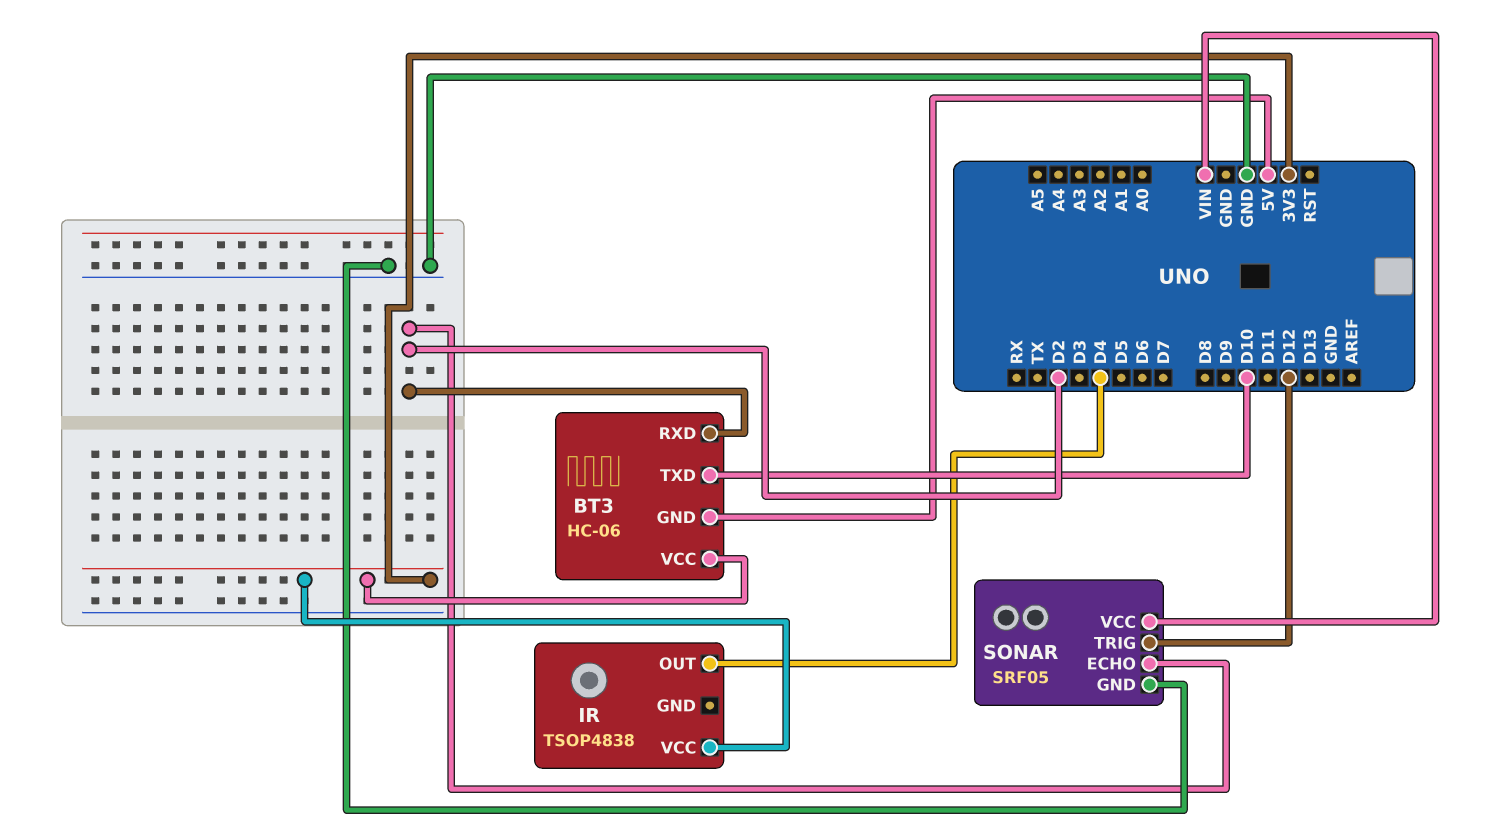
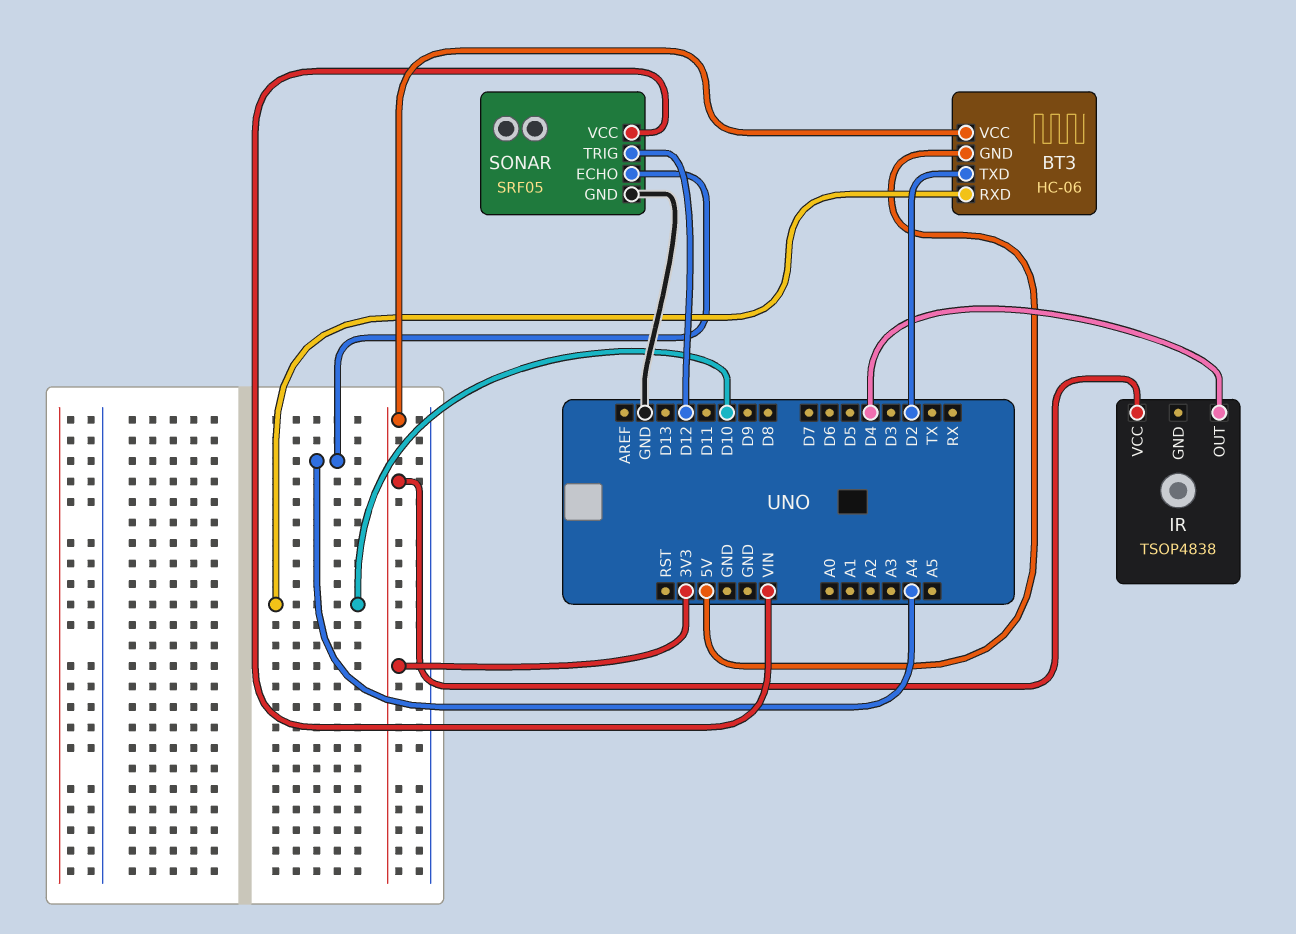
BT3 pin RXD: D2 -> D10
BT3 pin TXD: D10 -> D2
SONAR pin ECHO: D2 -> A4

